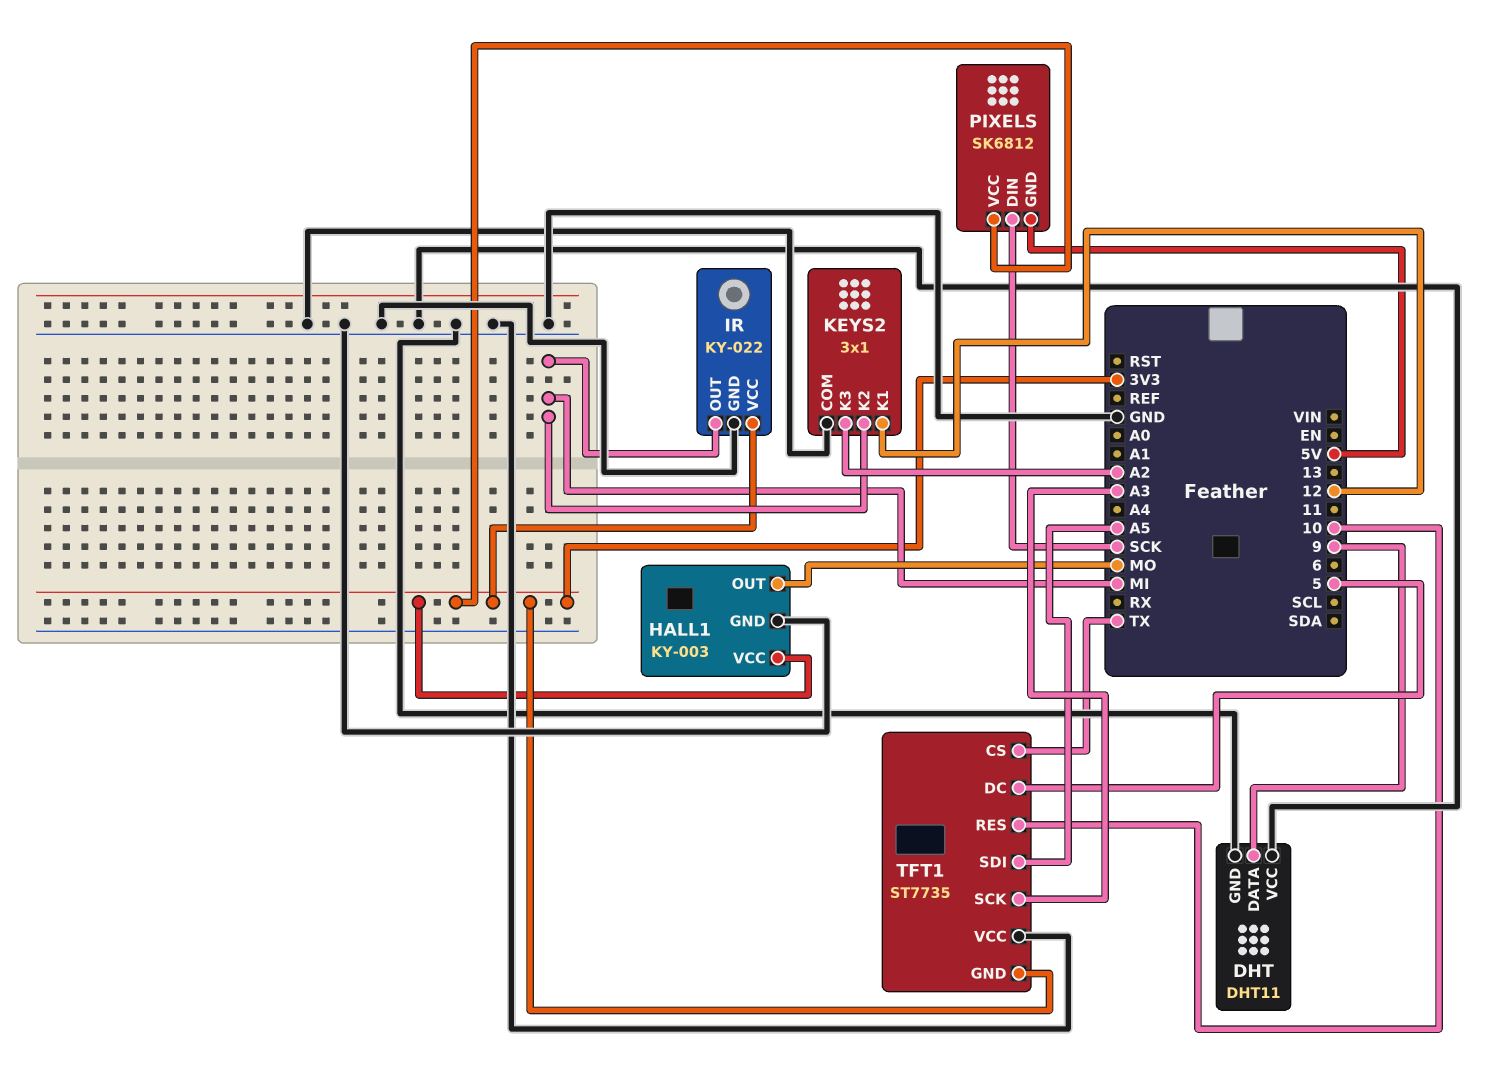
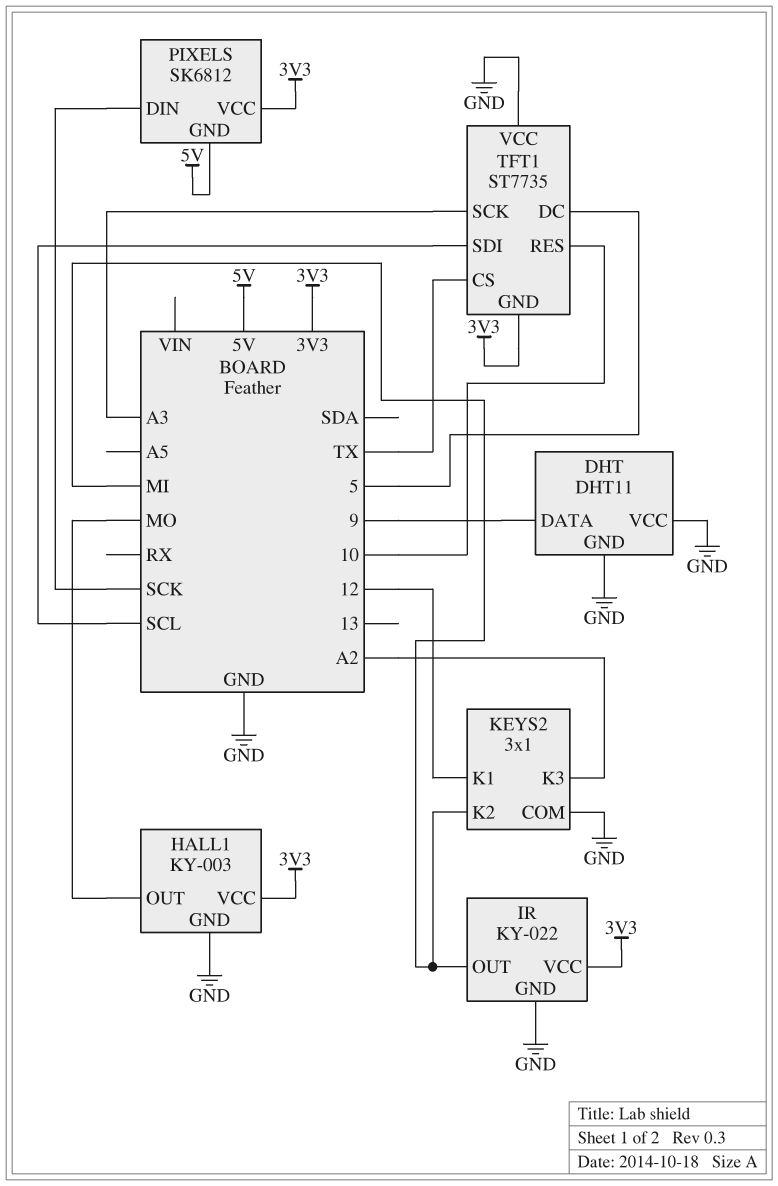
TFT1 pin SDI: A5 -> SCL

